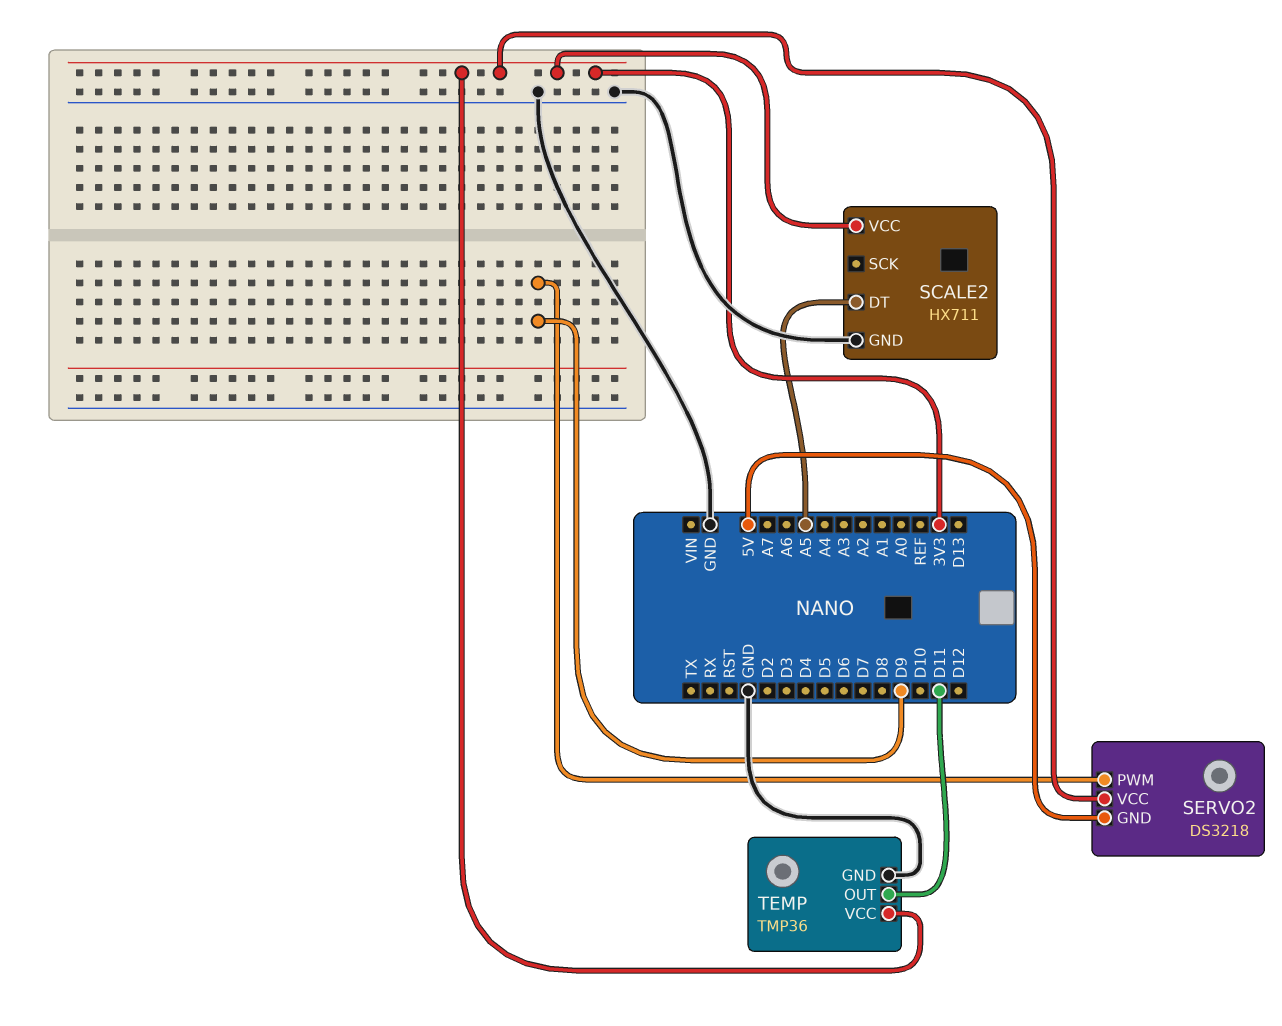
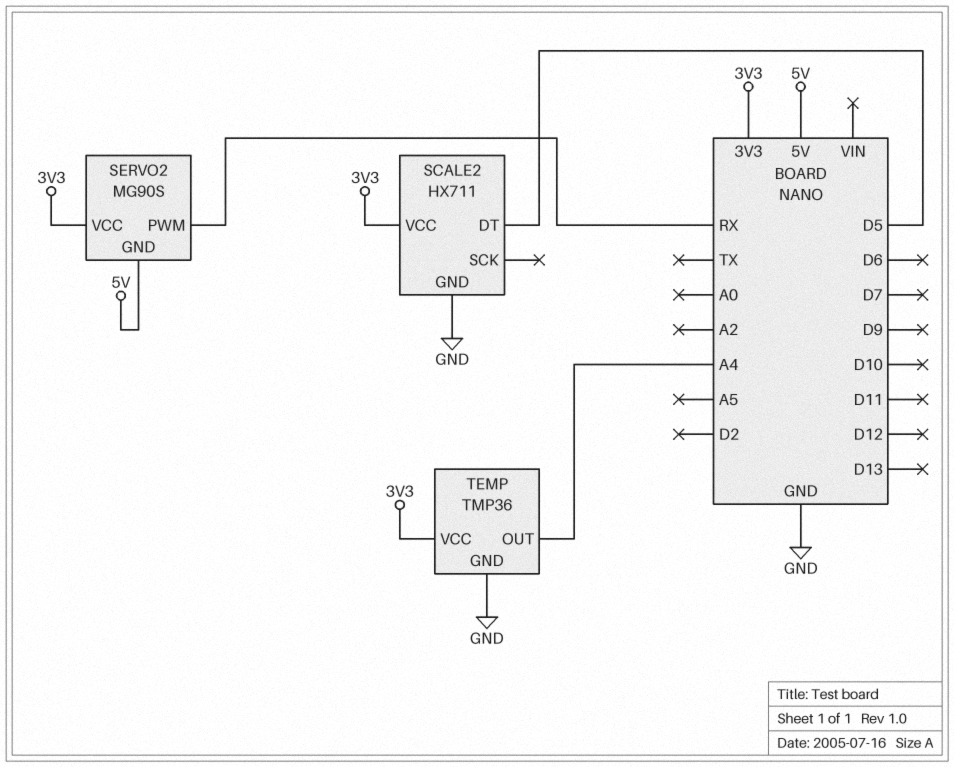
SCALE2 pin DT: A5 -> D5
SERVO2: DS3218 -> MG90S
SERVO2 pin PWM: D9 -> RX
TEMP pin OUT: D11 -> A4

